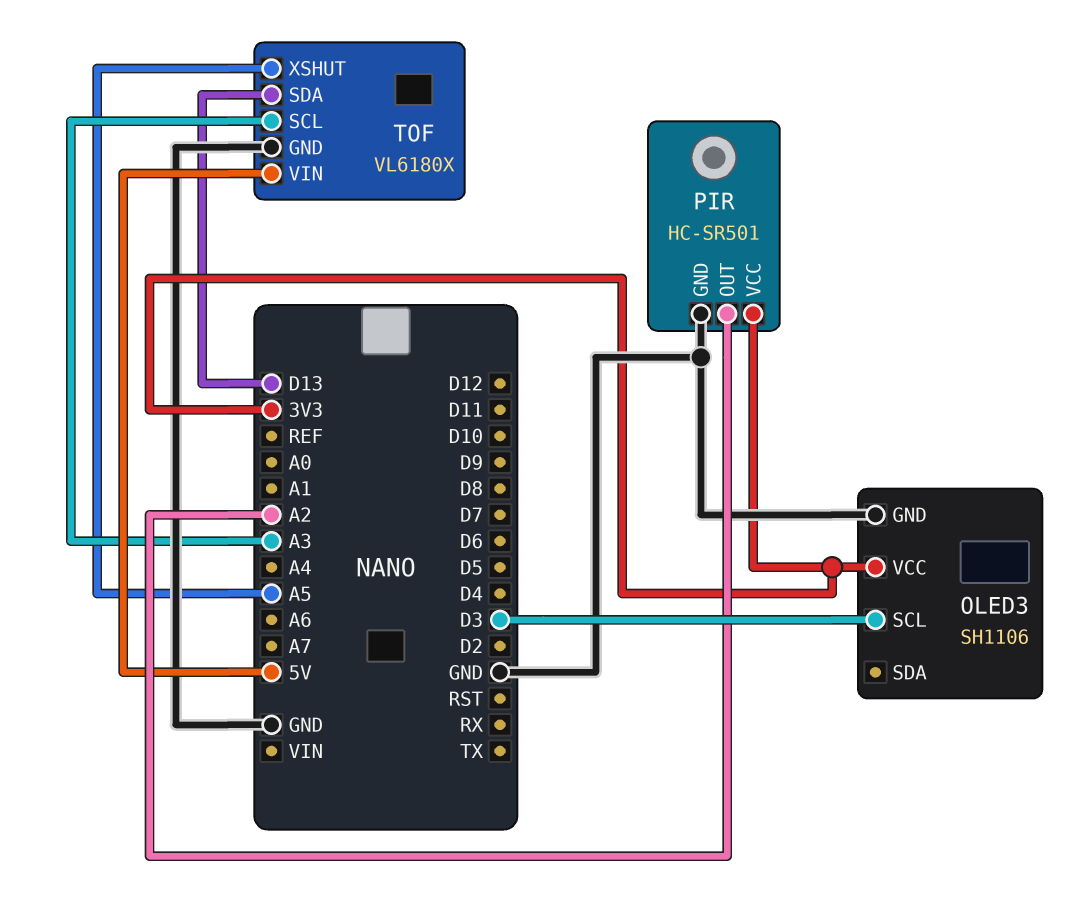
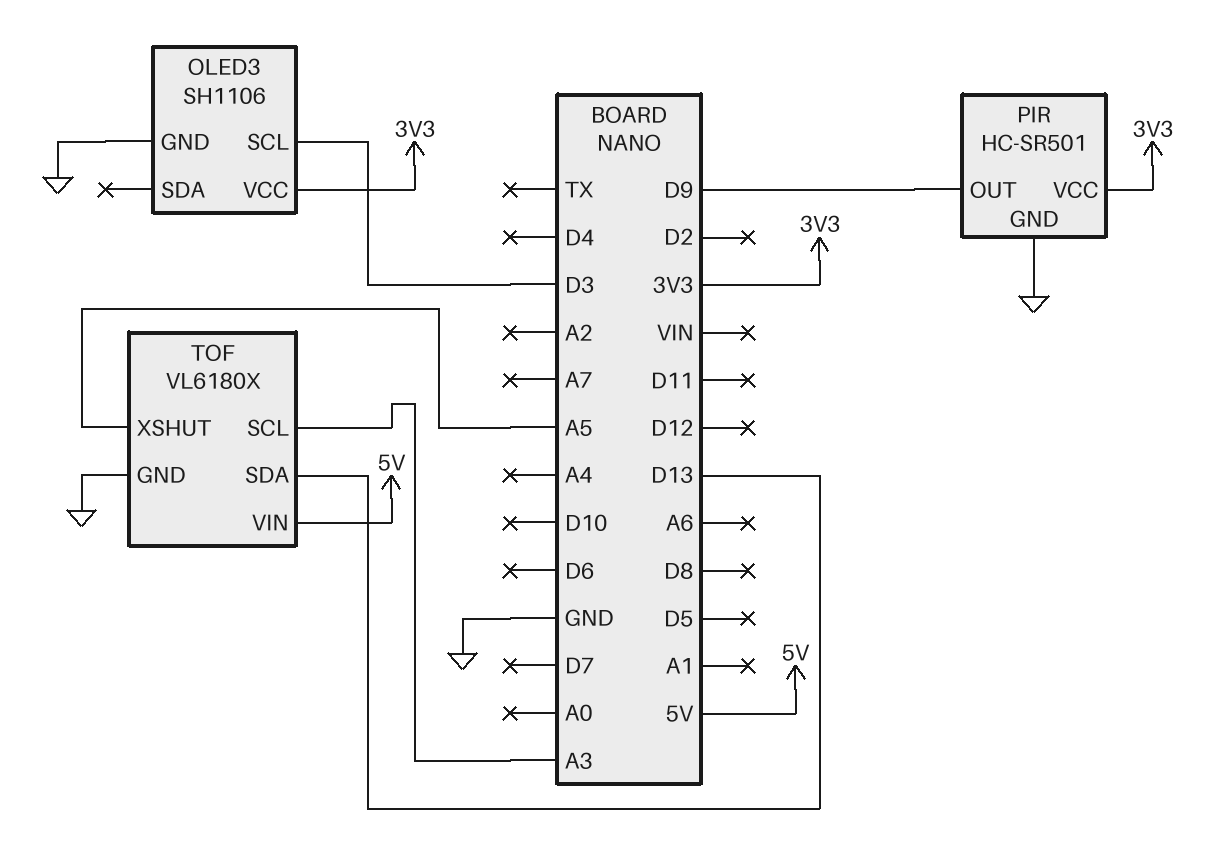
PIR pin OUT: A2 -> D9

